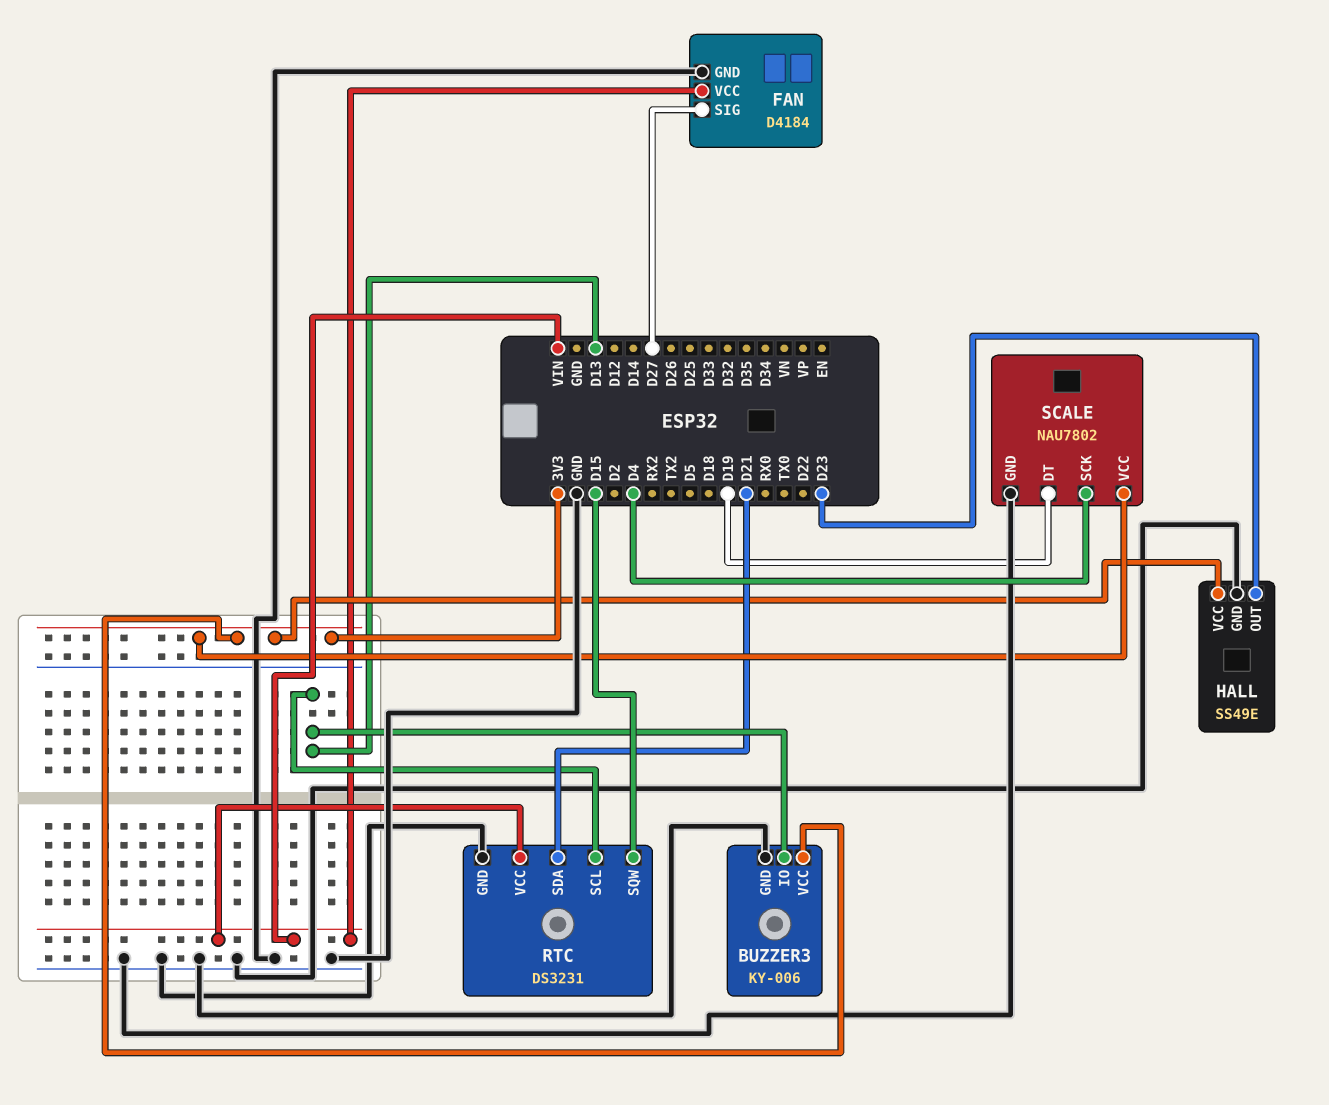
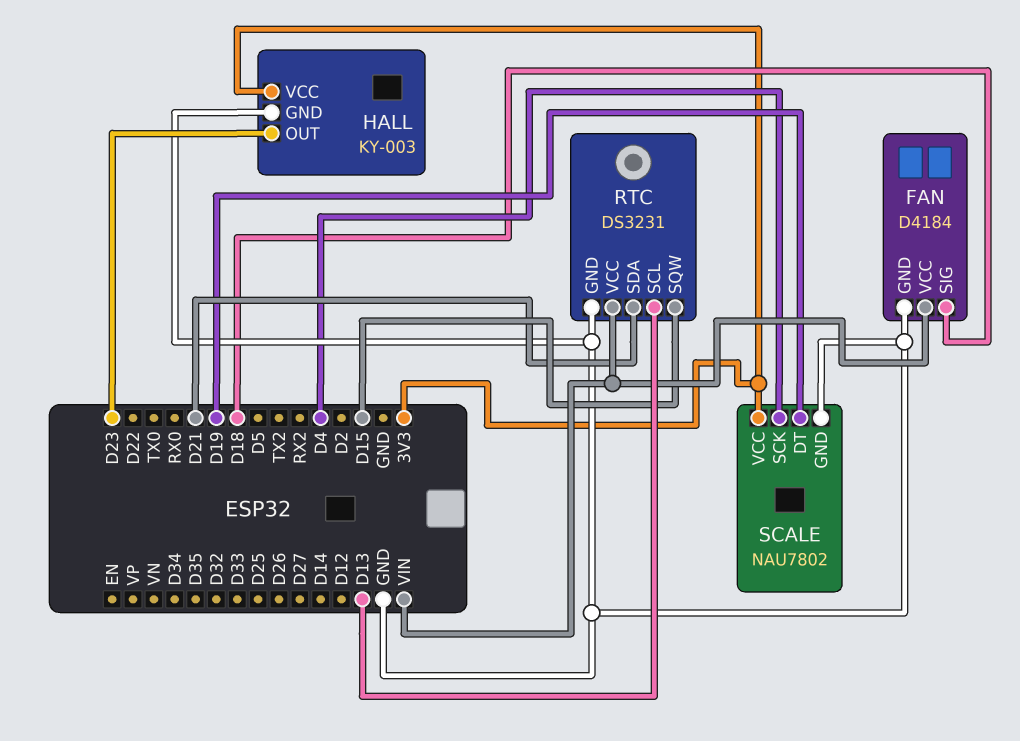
BUZZER3: KY-006 -> none
BUZZER3 pin GND: GND -> none
BUZZER3 pin IO: D13 -> none
BUZZER3 pin VCC: 3V3 -> none
FAN pin SIG: D27 -> D18
HALL: SS49E -> KY-003

